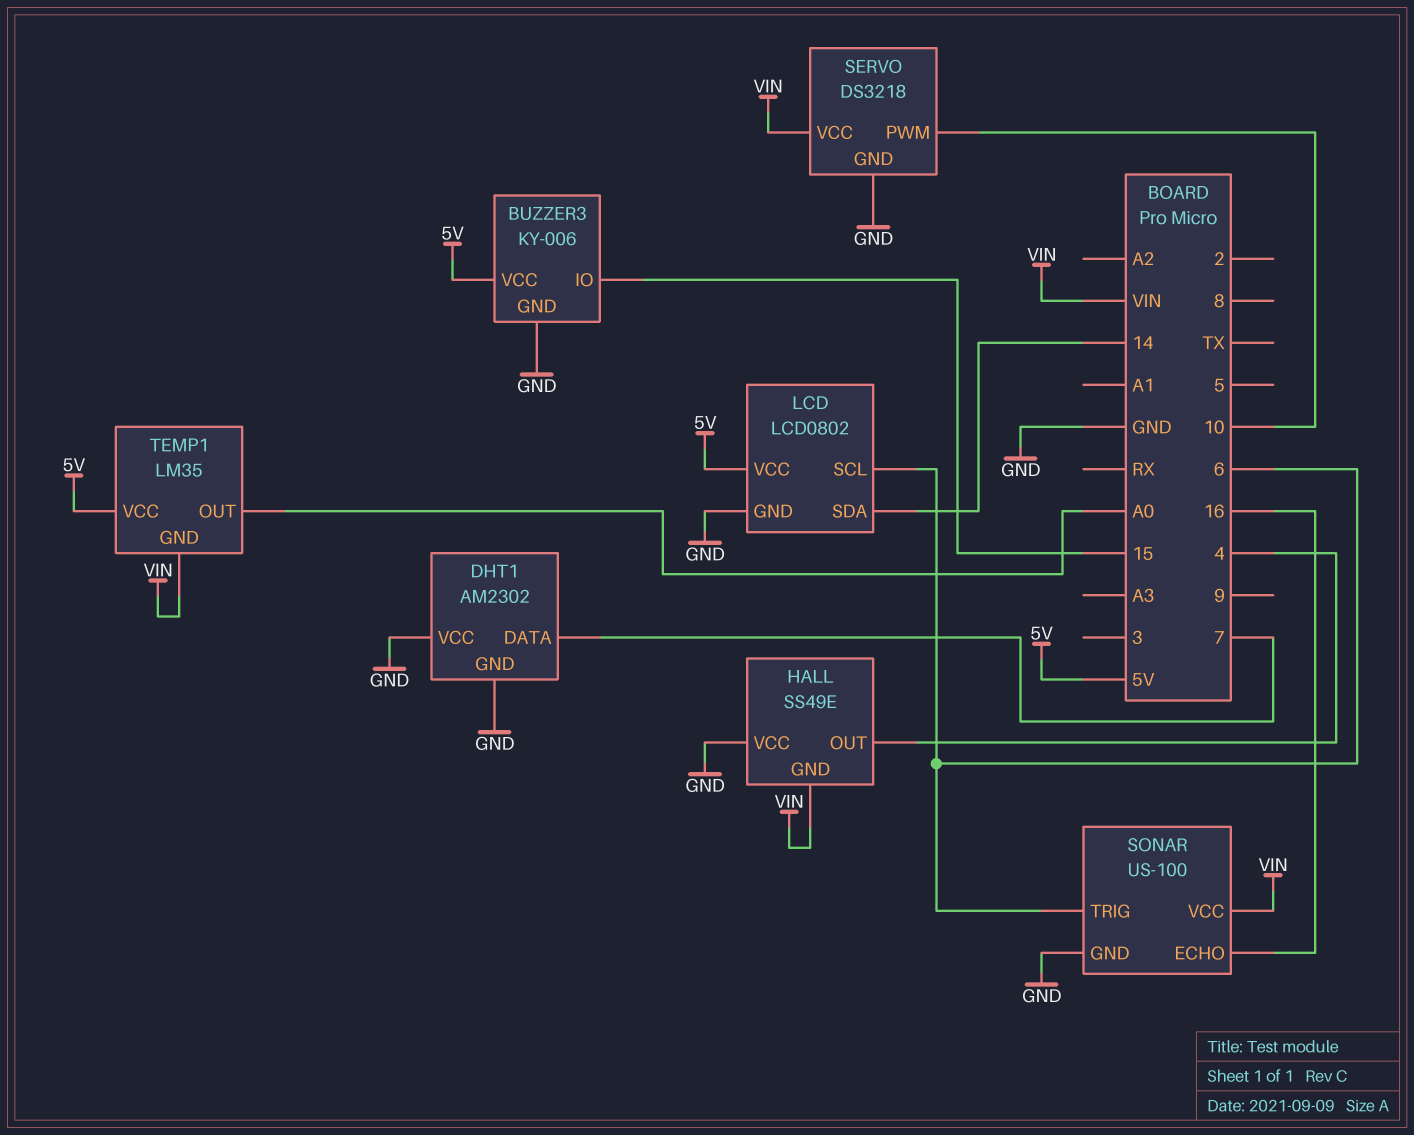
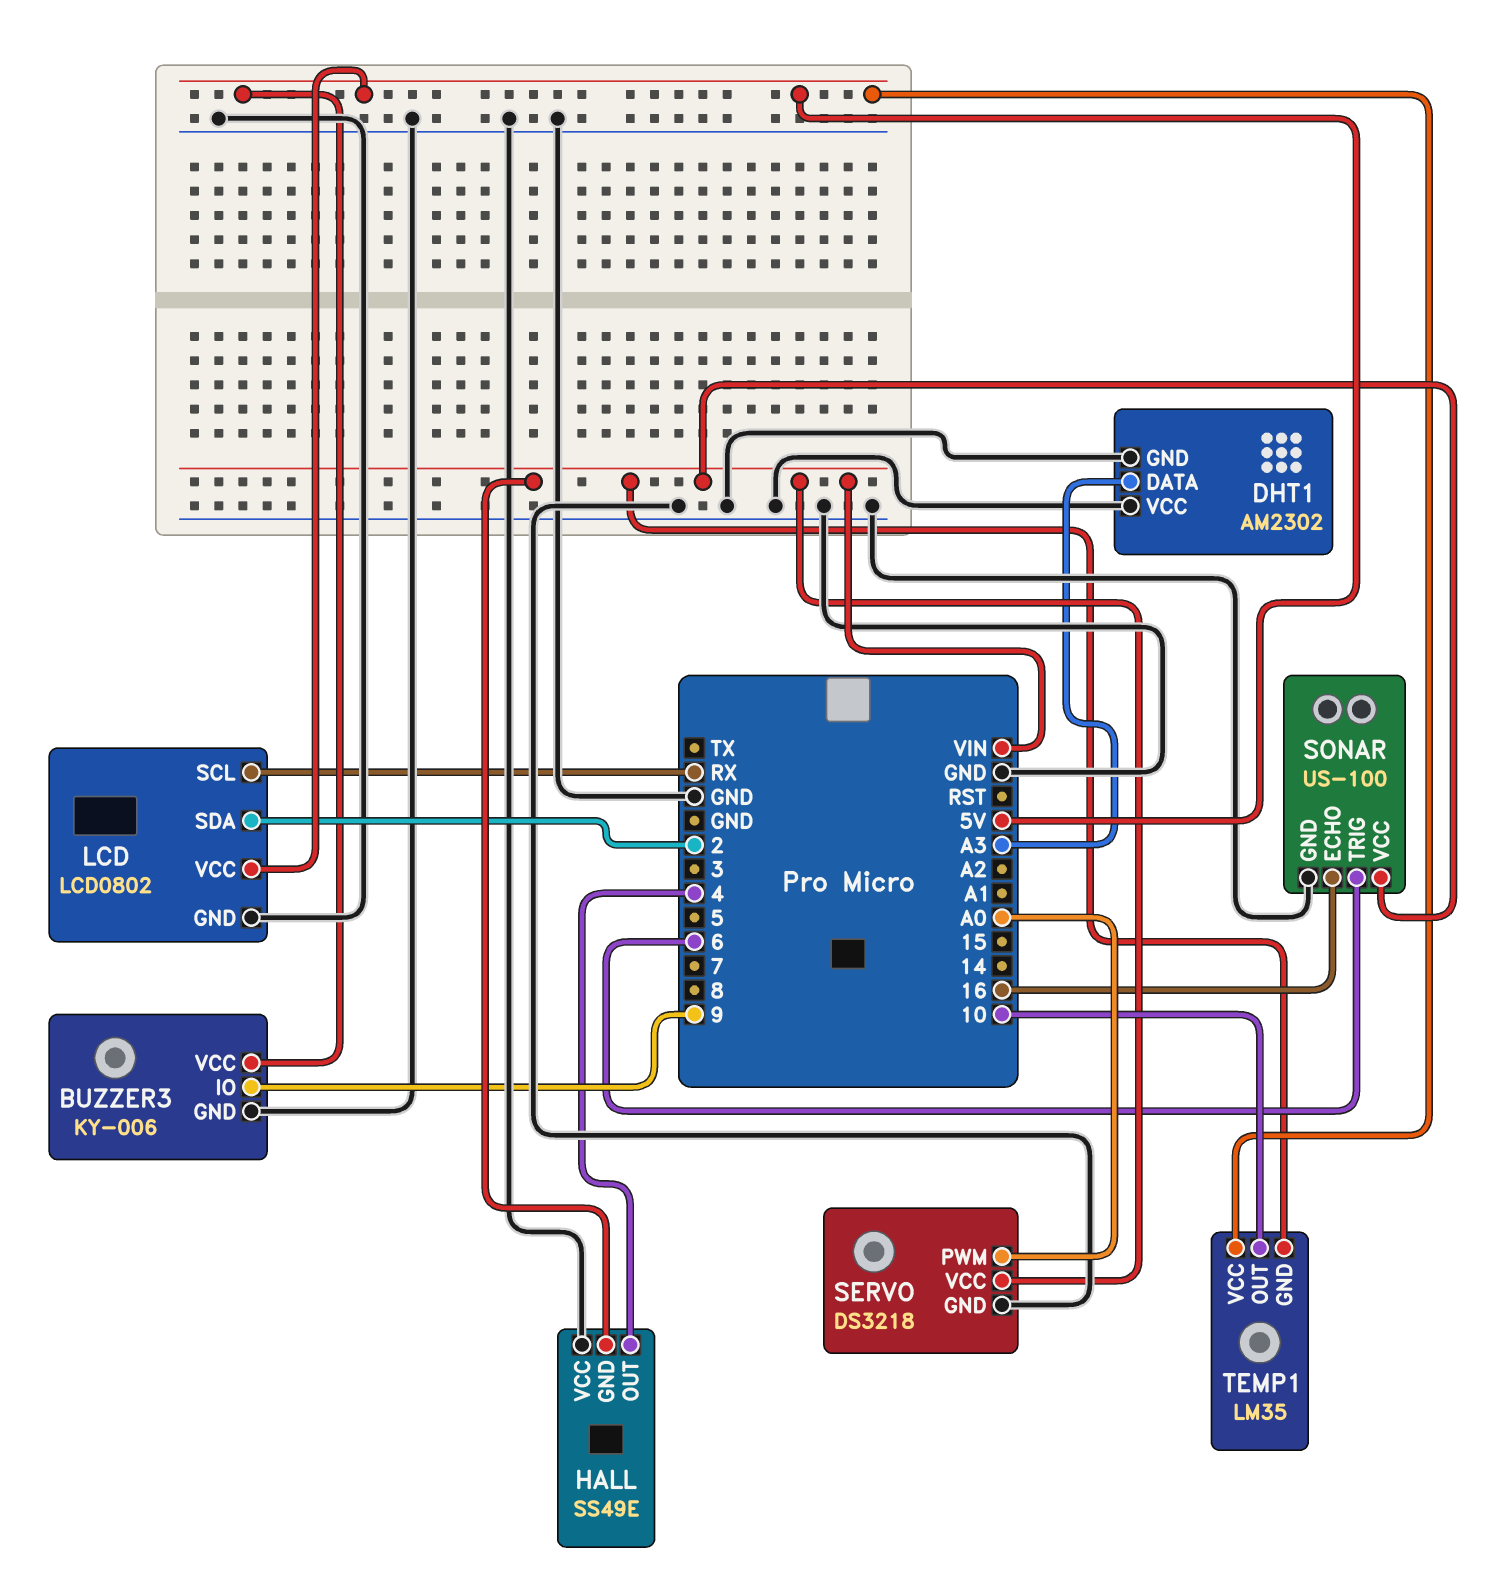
BUZZER3 pin IO: 15 -> 9
DHT1 pin DATA: 7 -> A3
LCD pin SCL: 6 -> RX
LCD pin SDA: 14 -> 2
SERVO pin PWM: 10 -> A0
TEMP1 pin OUT: A0 -> 10

